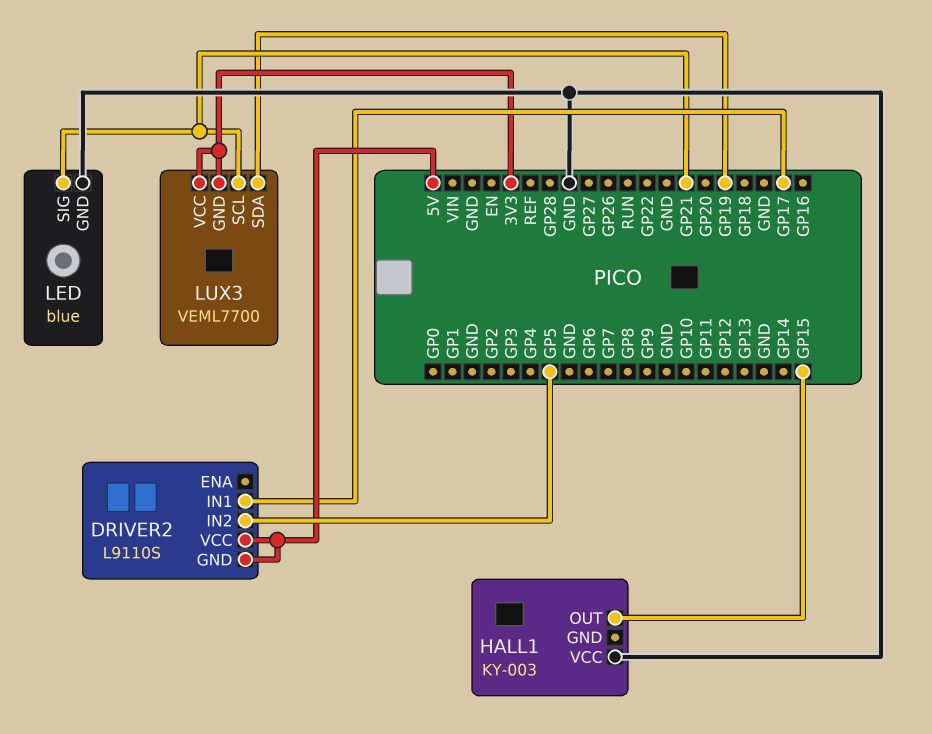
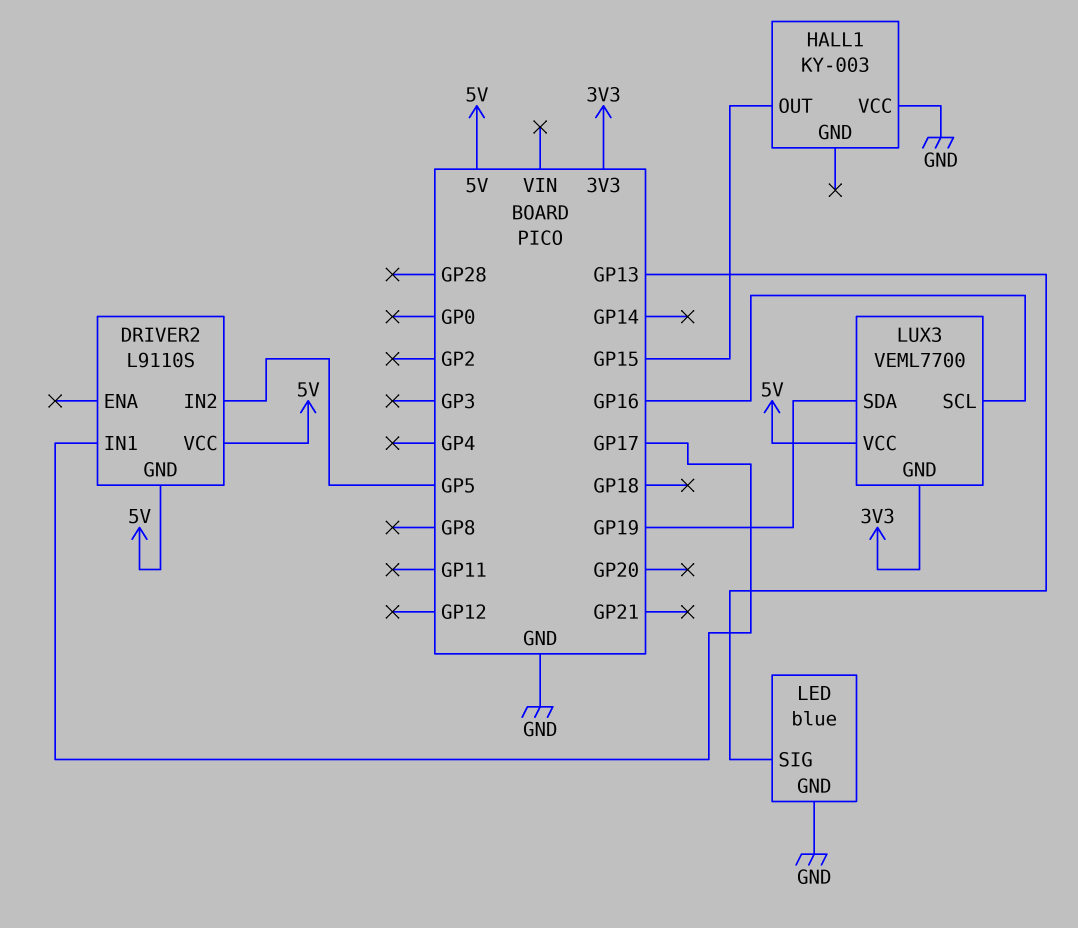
LED pin SIG: GP21 -> GP13
LUX3 pin SCL: GP21 -> GP16
LUX3 pin VCC: 3V3 -> 5V

